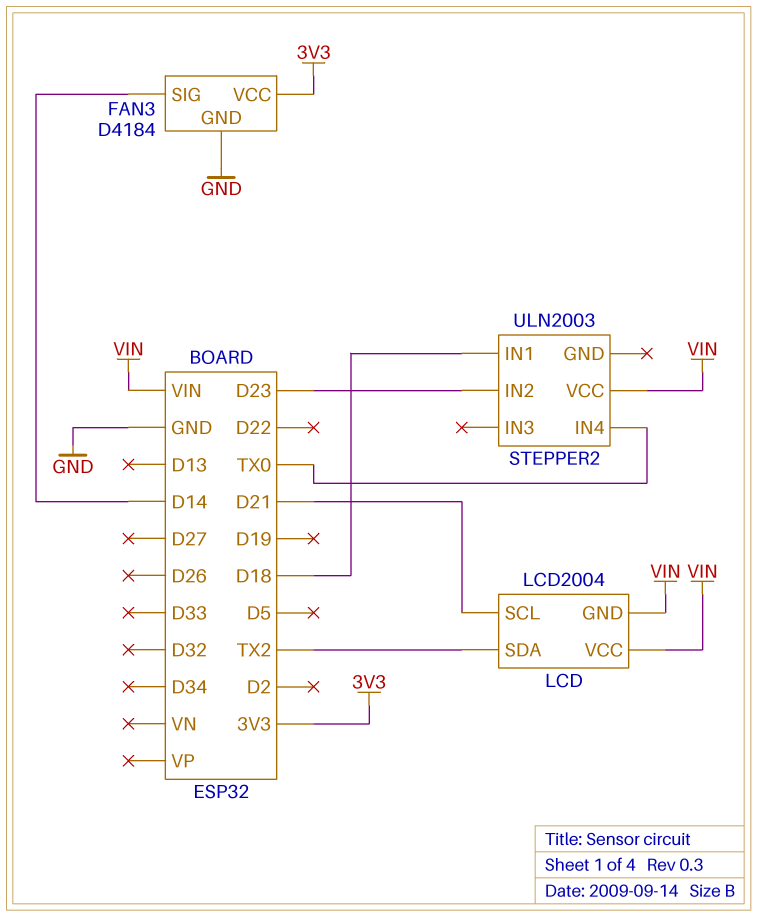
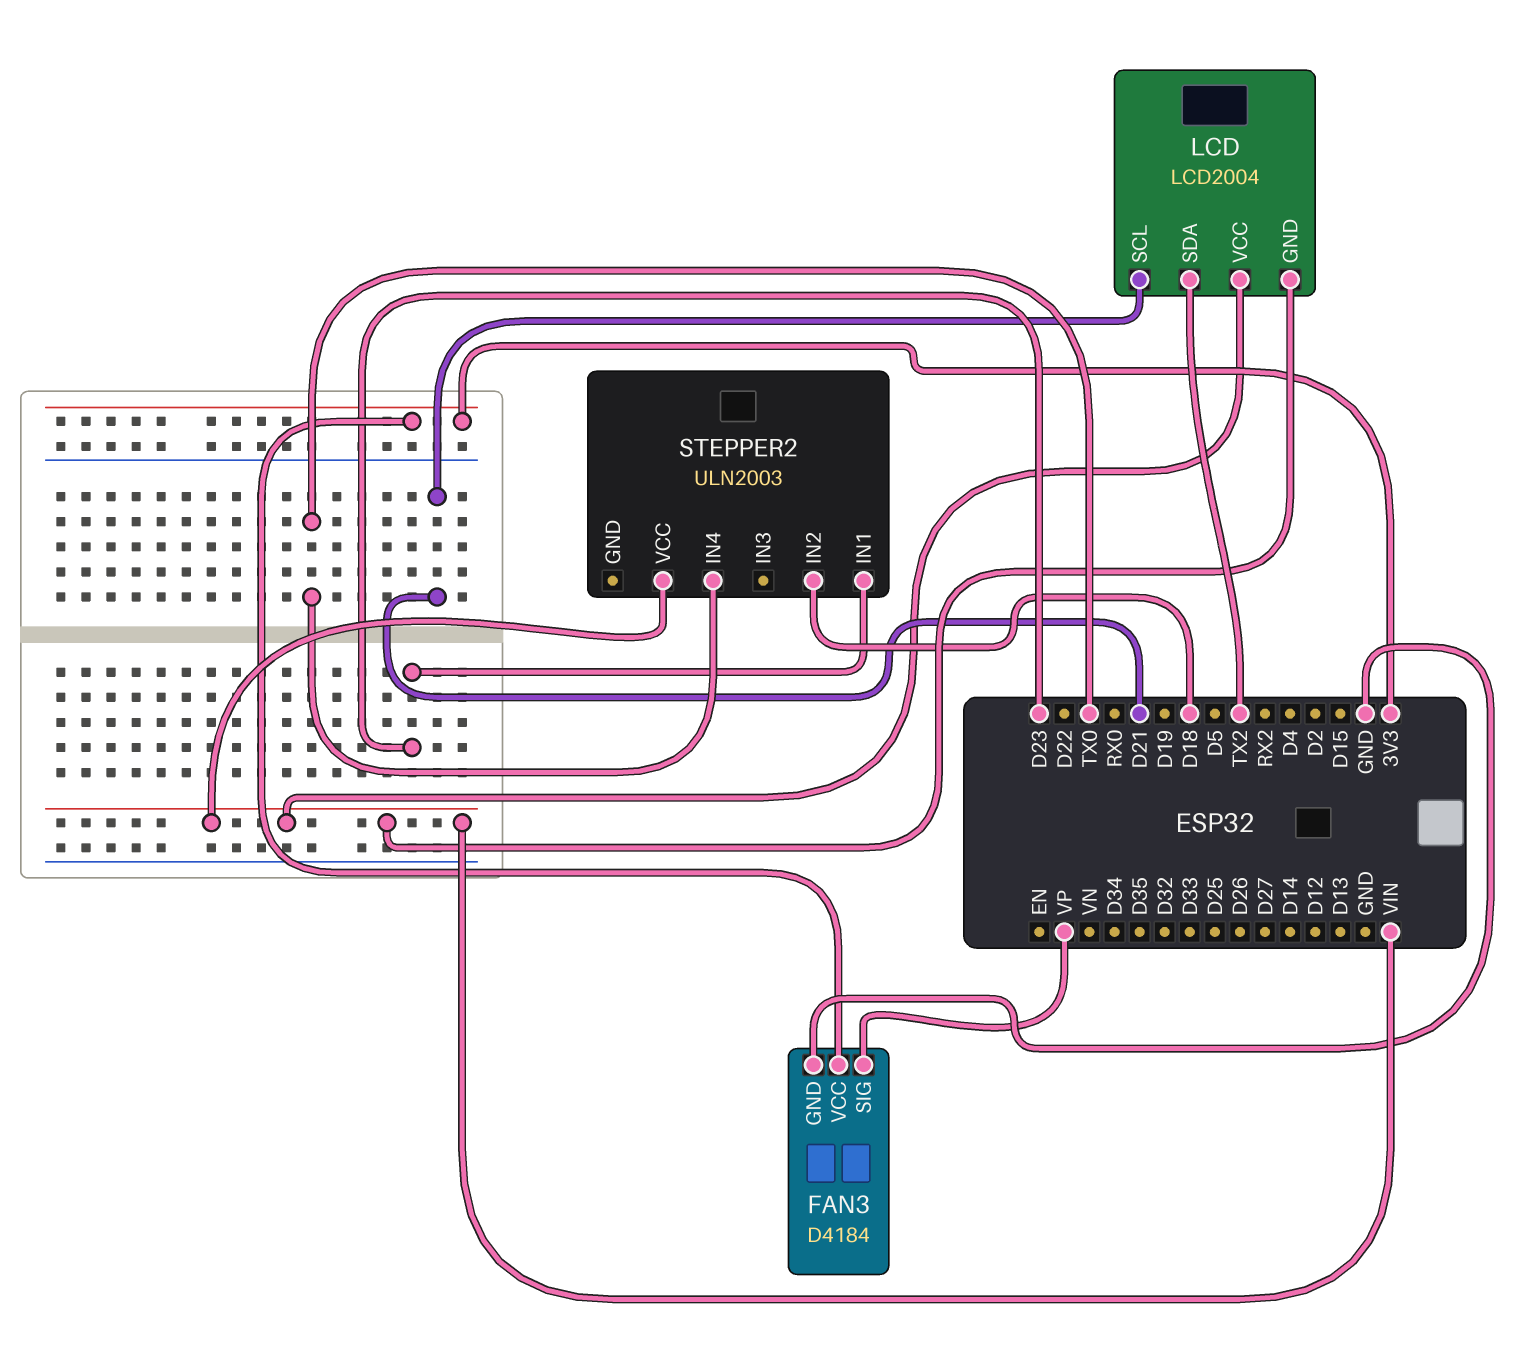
FAN3 pin SIG: D14 -> VP
STEPPER2 pin IN1: D18 -> D23
STEPPER2 pin IN2: D23 -> D18

